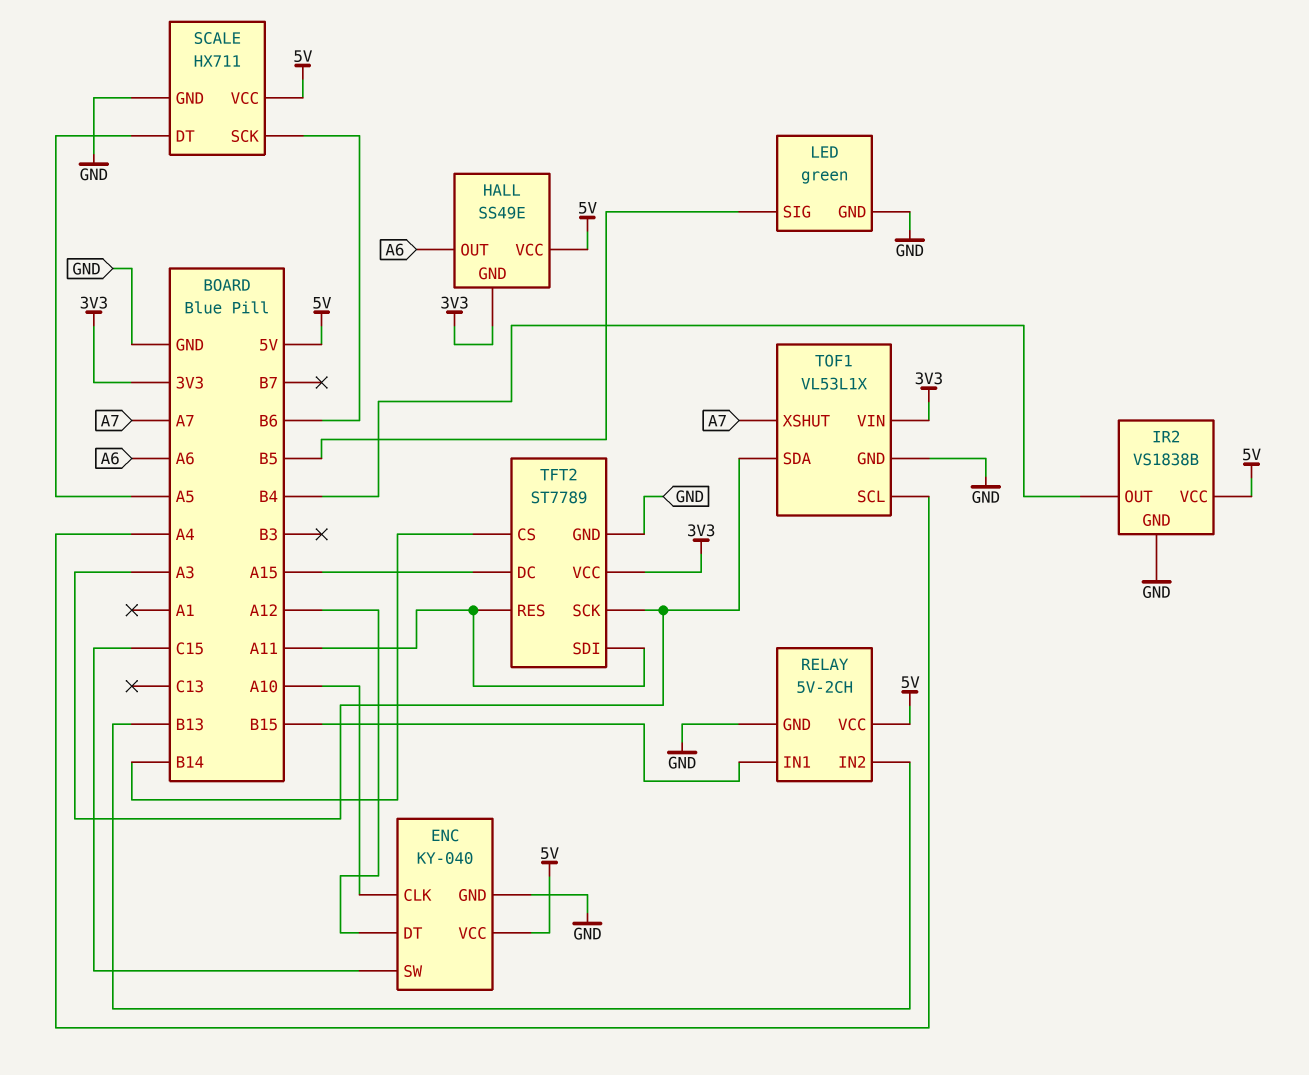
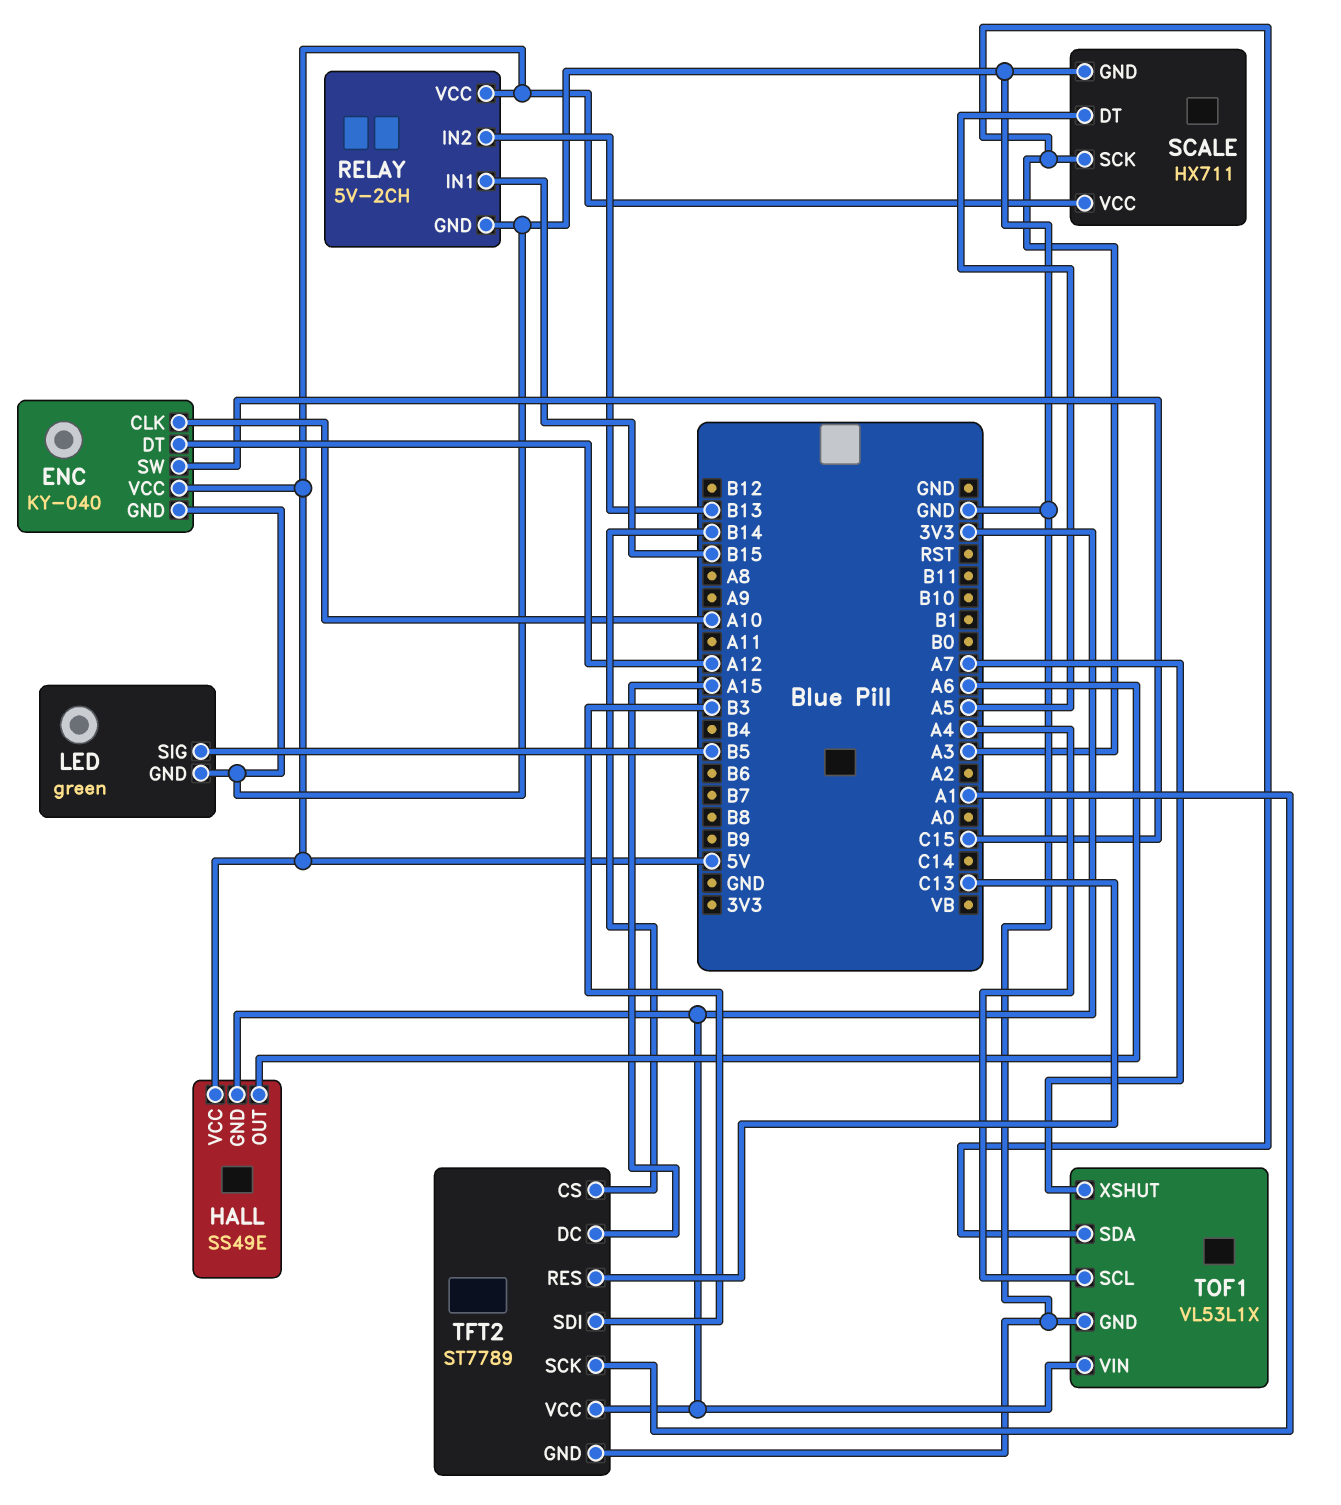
IR2: VS1838B -> none
IR2 pin GND: GND -> none
IR2 pin OUT: B4 -> none
IR2 pin VCC: 5V -> none
SCALE pin SCK: B6 -> A3
TFT2 pin RES: A11 -> C13
TFT2 pin SCK: A3 -> A1
TFT2 pin SDI: A11 -> B3

